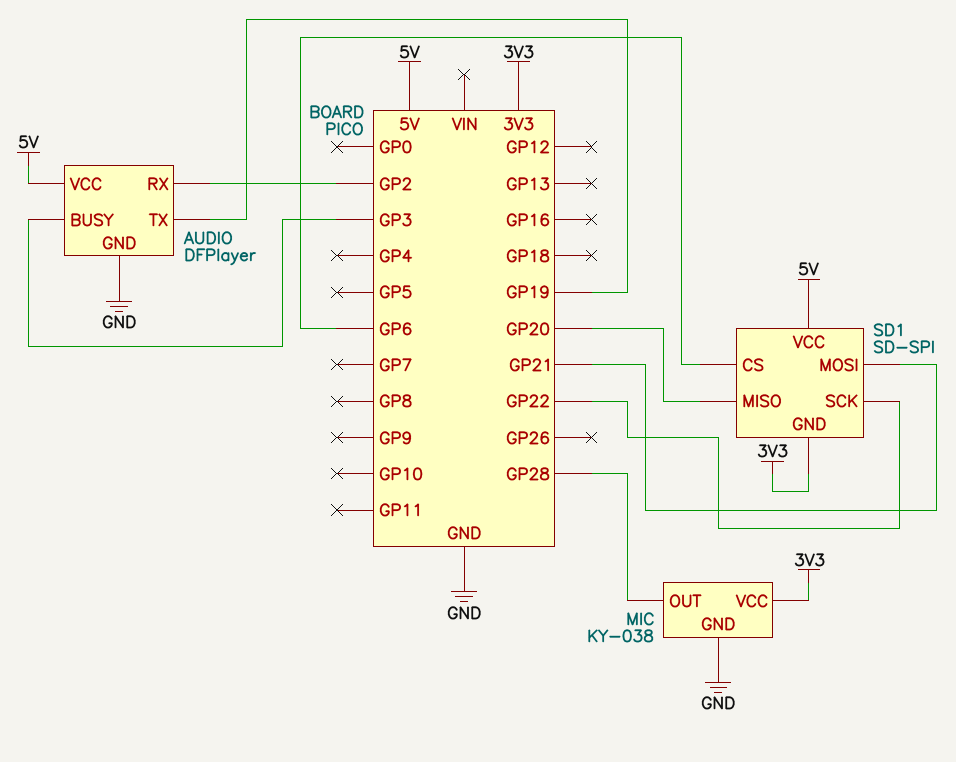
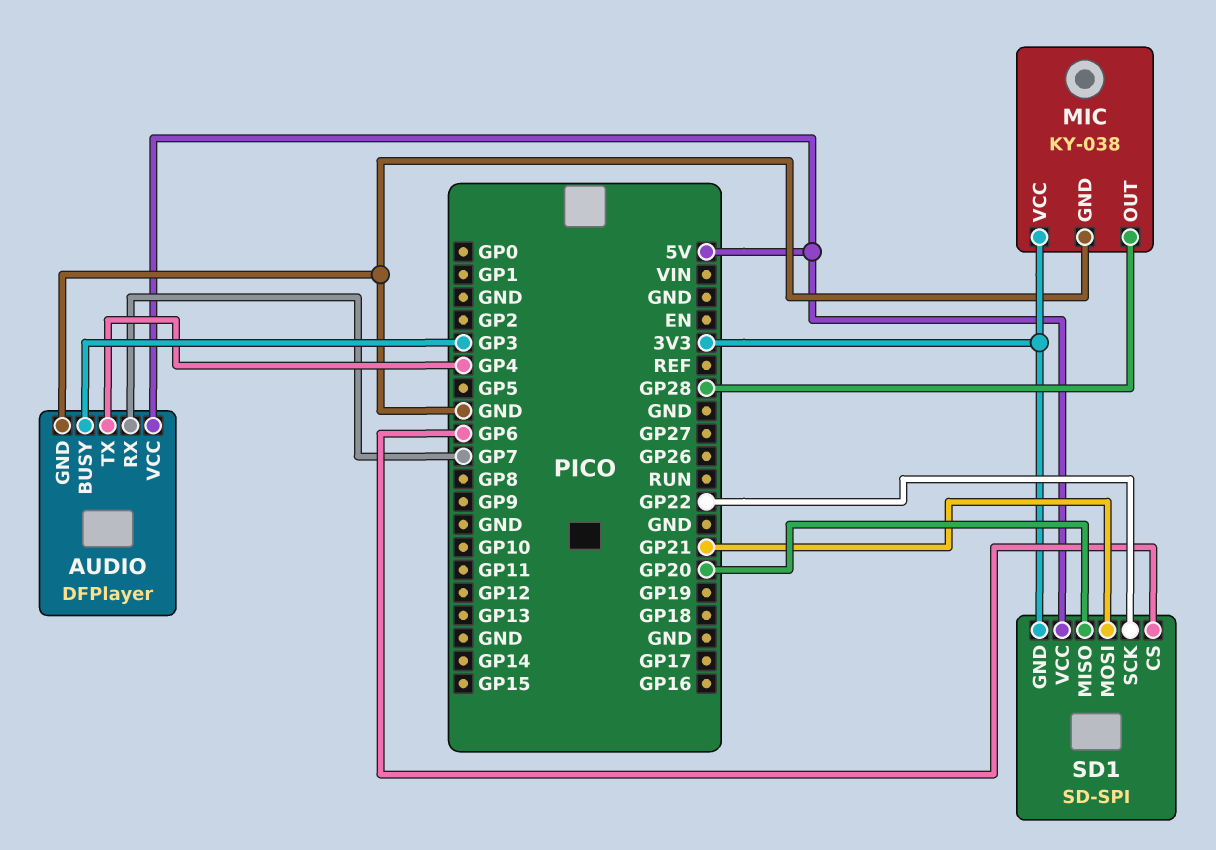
AUDIO pin RX: GP2 -> GP7
AUDIO pin TX: GP19 -> GP4

